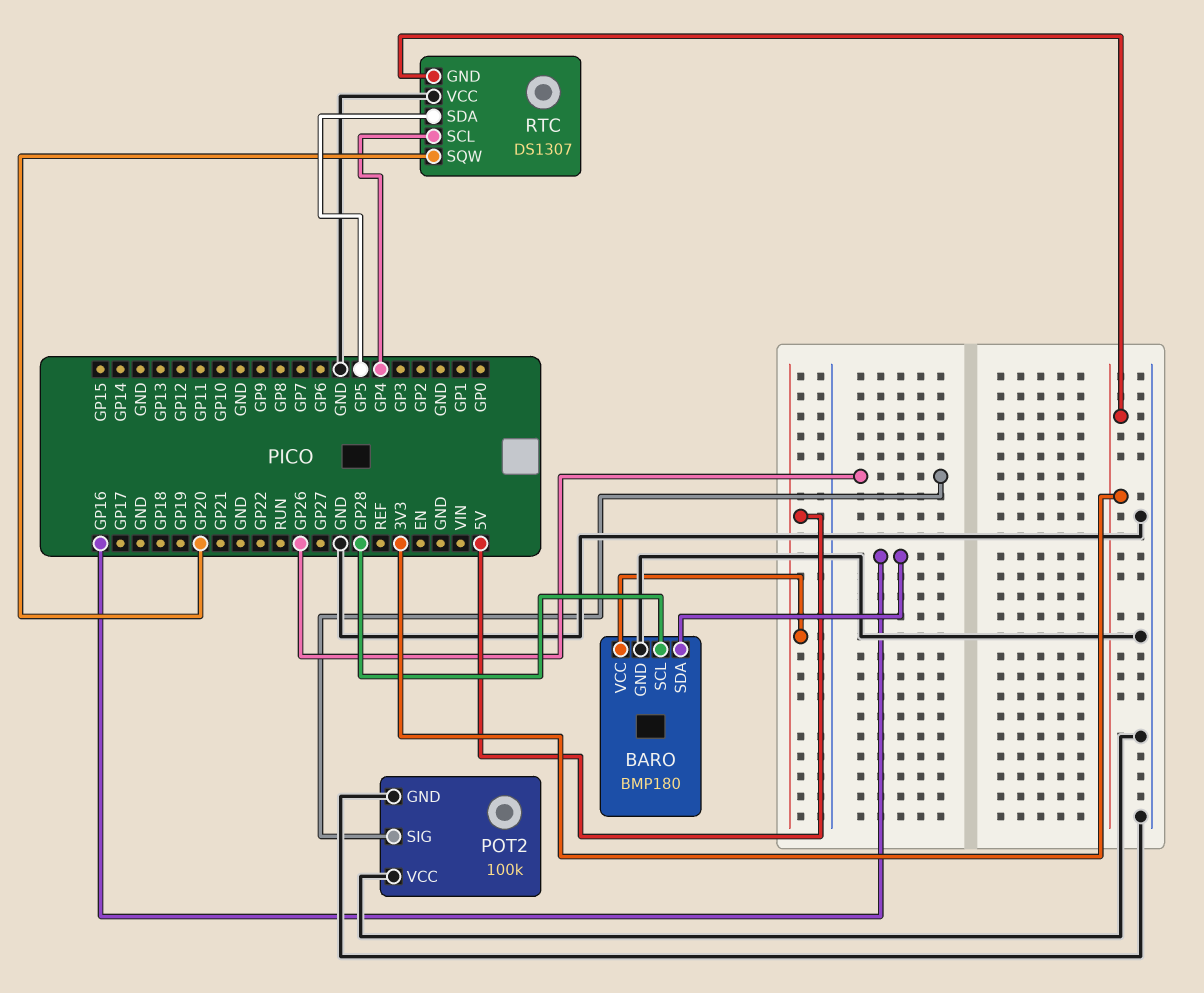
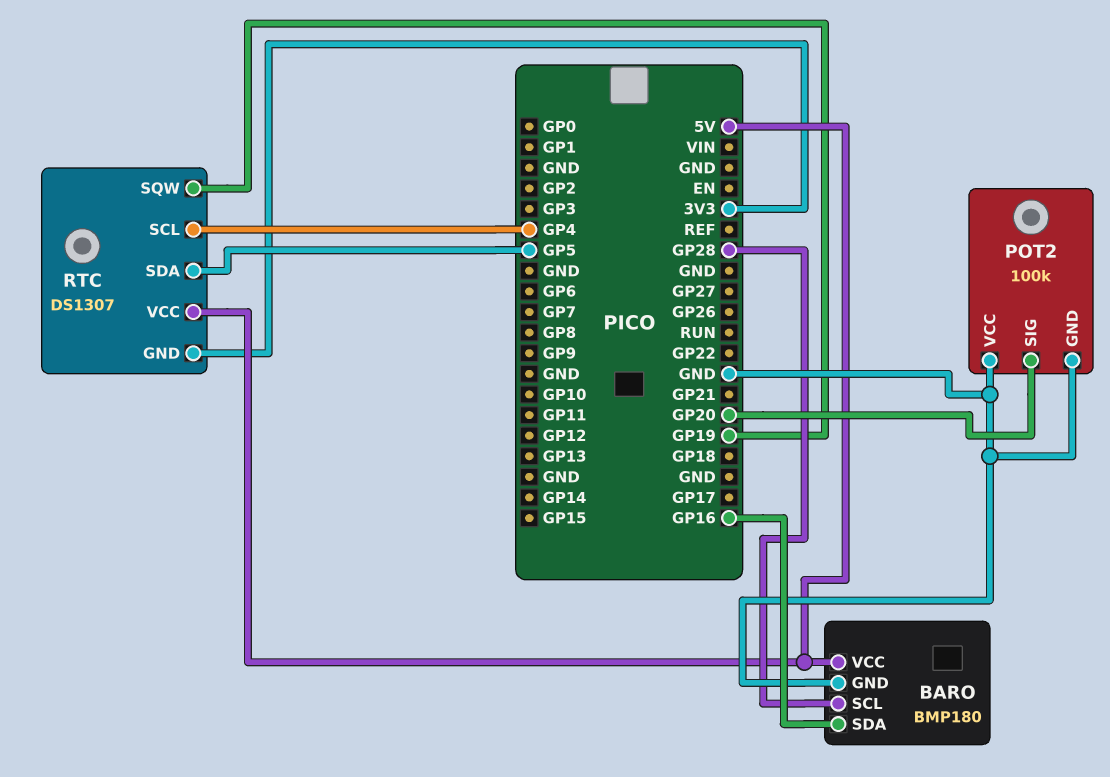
POT2 pin SIG: GP26 -> GP20
RTC pin SQW: GP20 -> GP19
RTC pin VCC: GND -> 5V

